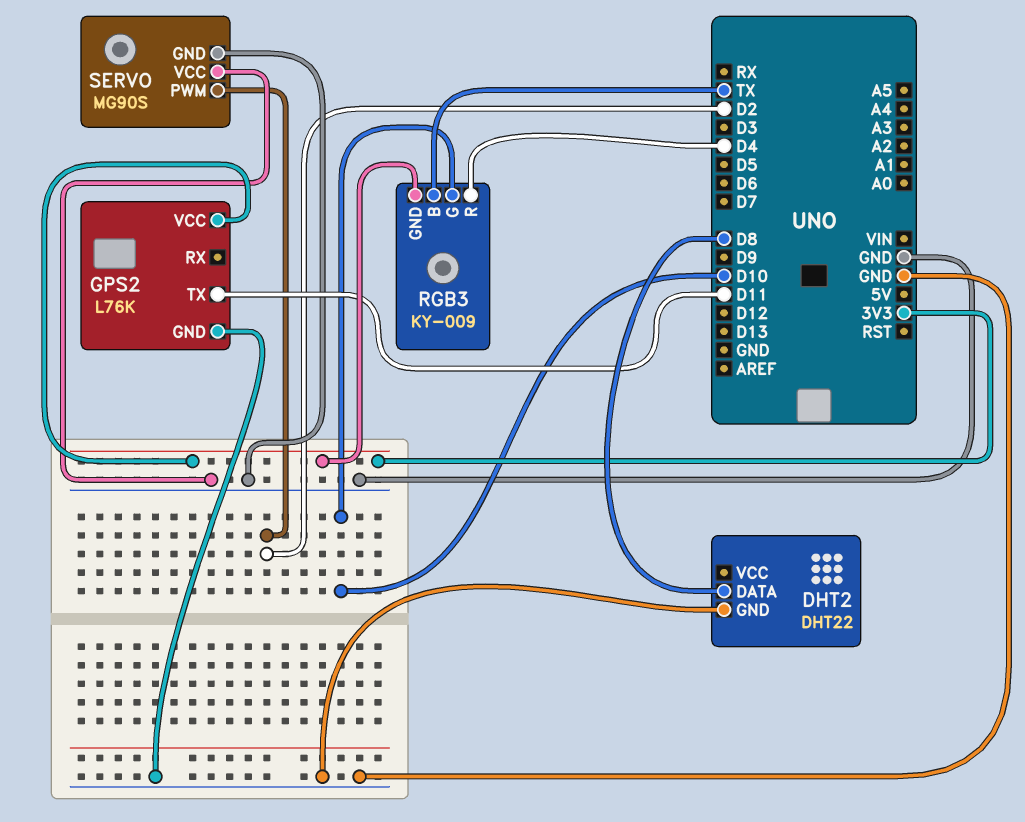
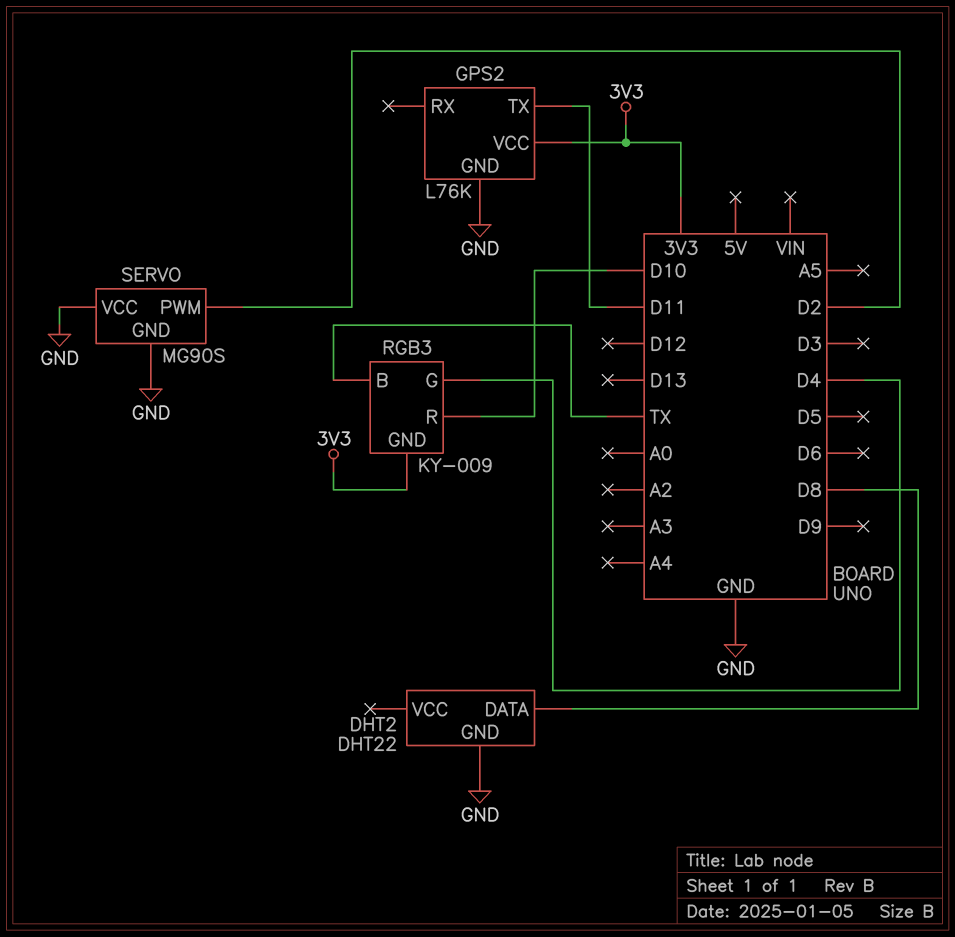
RGB3 pin G: D10 -> D4
RGB3 pin R: D4 -> D10

